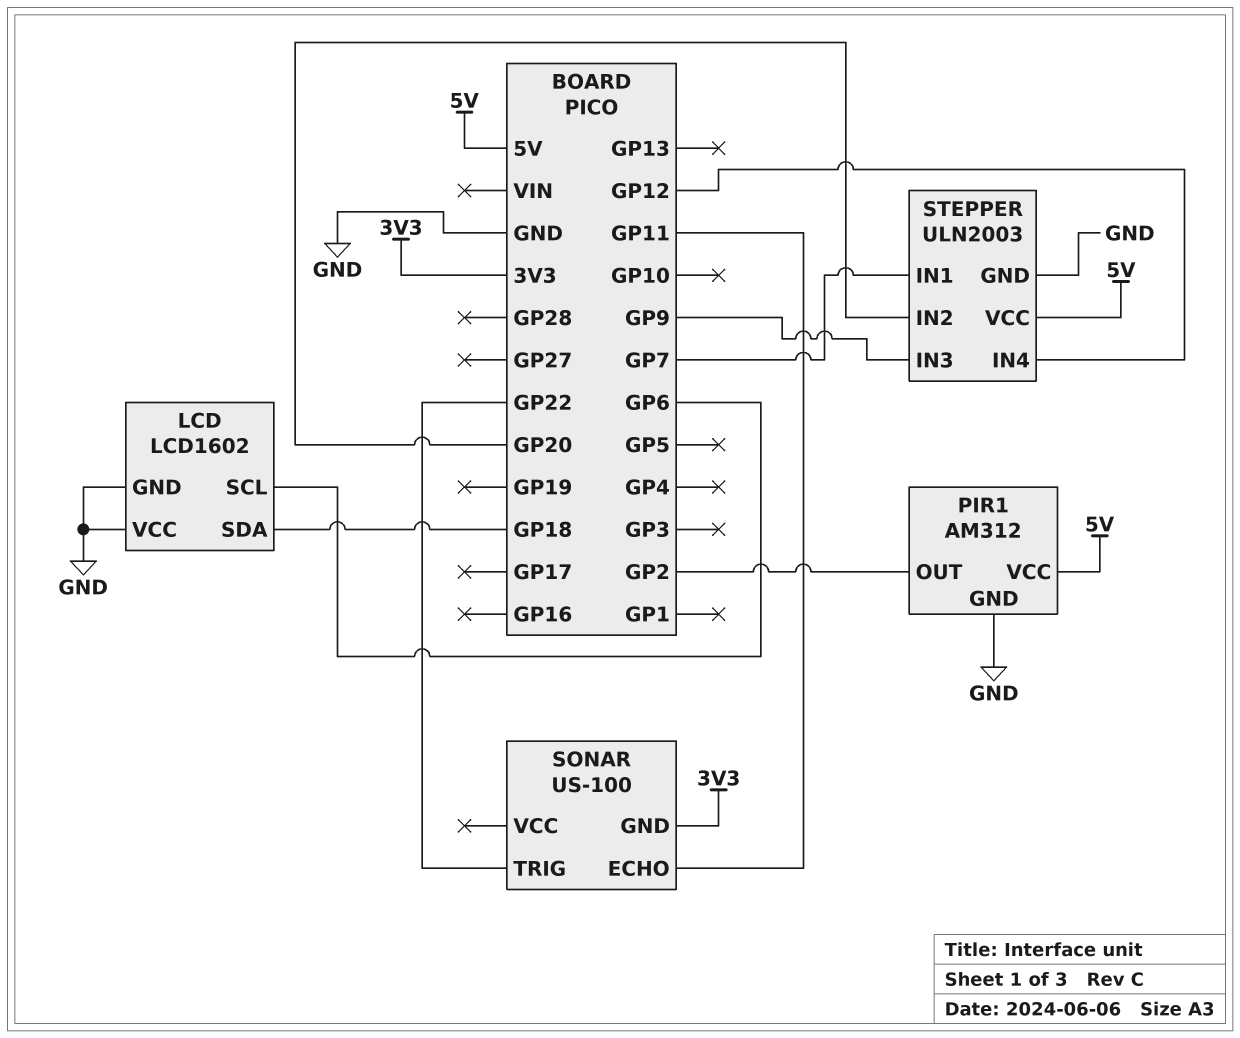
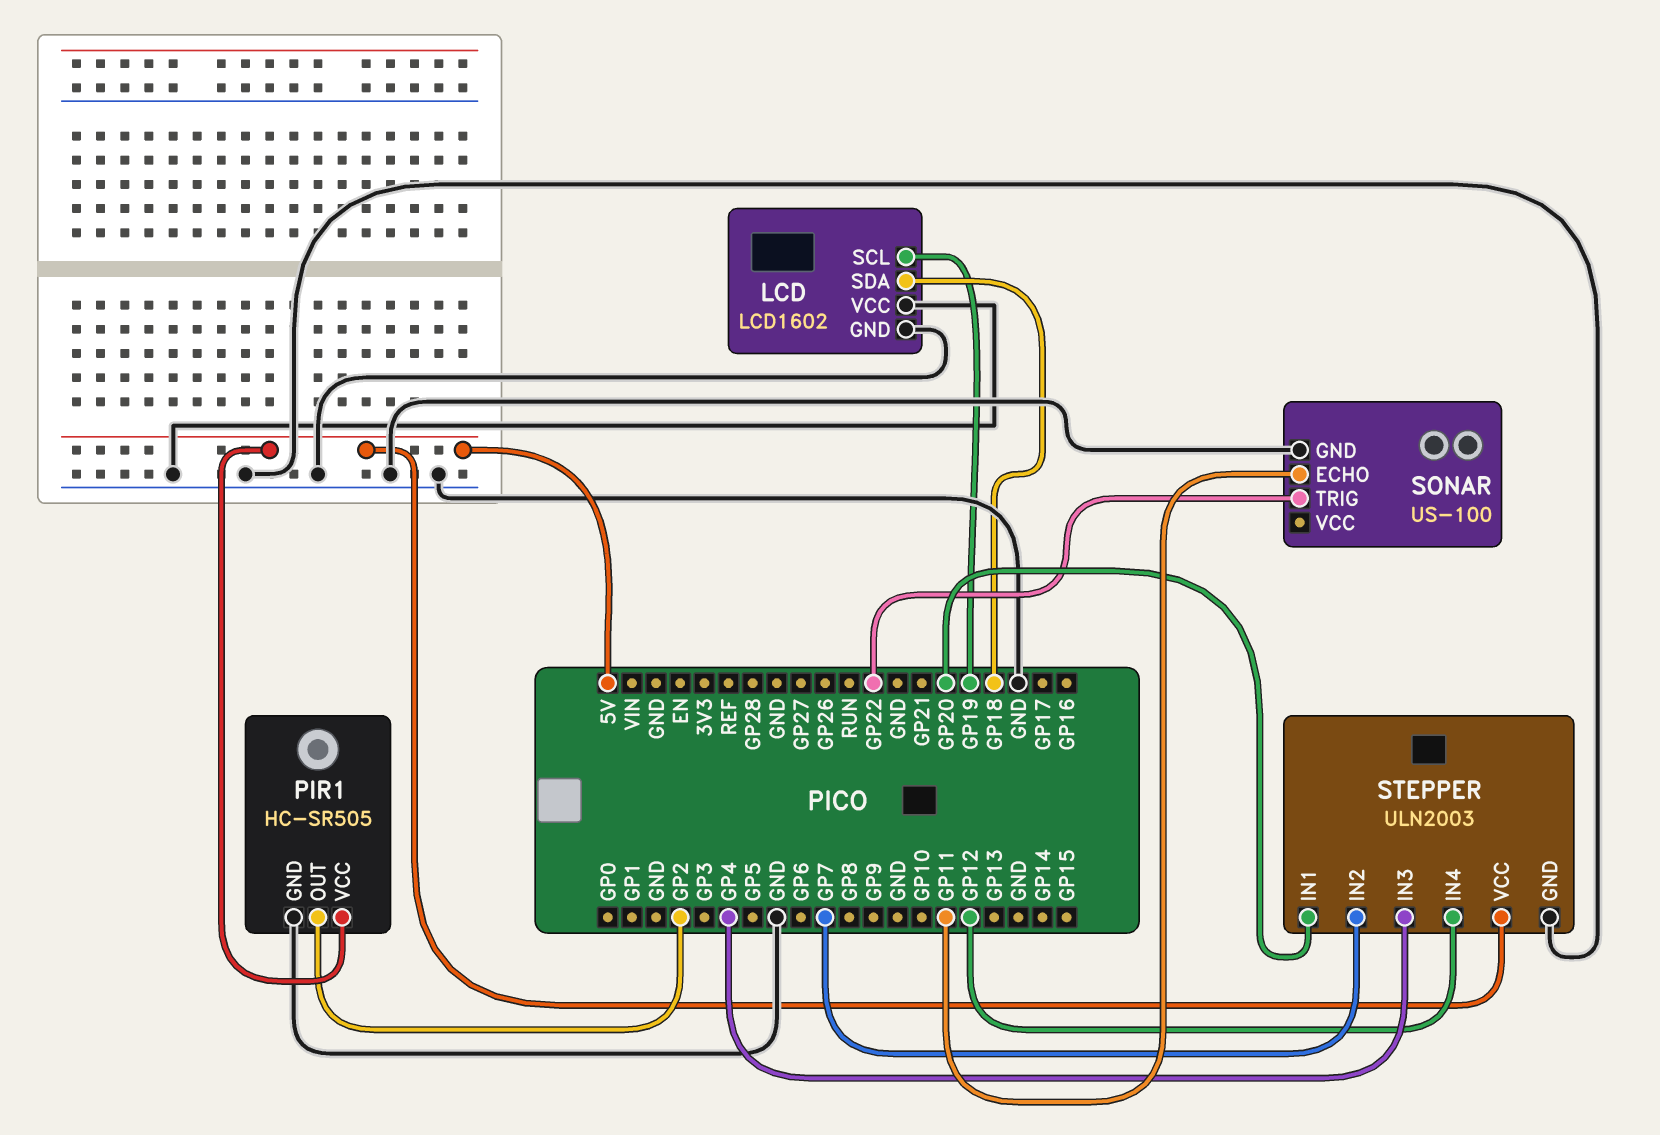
LCD pin SCL: GP6 -> GP19
PIR1: AM312 -> HC-SR505
SONAR pin GND: 3V3 -> GND
STEPPER pin IN1: GP7 -> GP20
STEPPER pin IN2: GP20 -> GP7
STEPPER pin IN3: GP9 -> GP4

